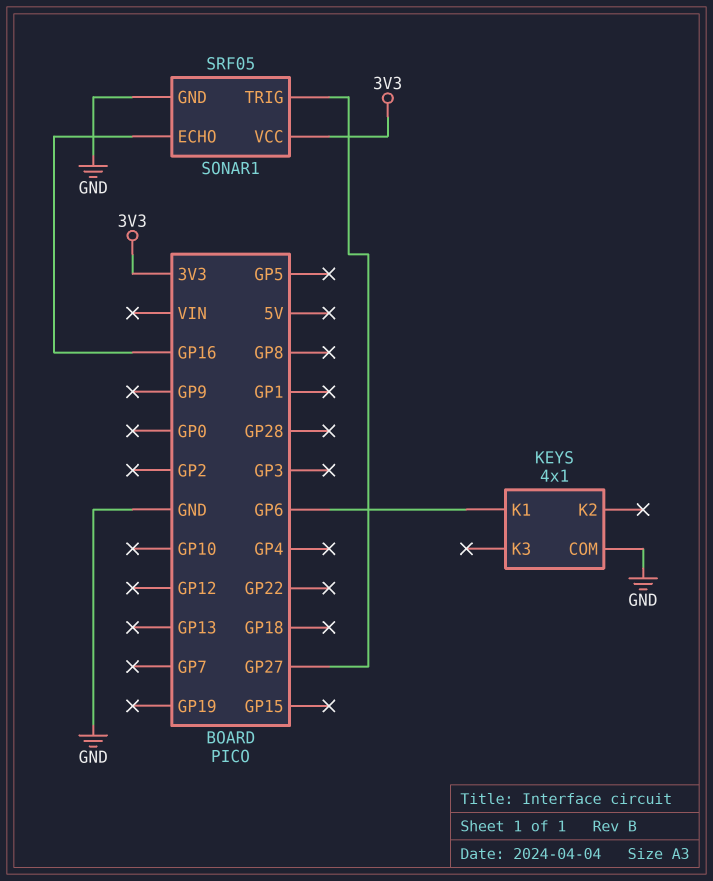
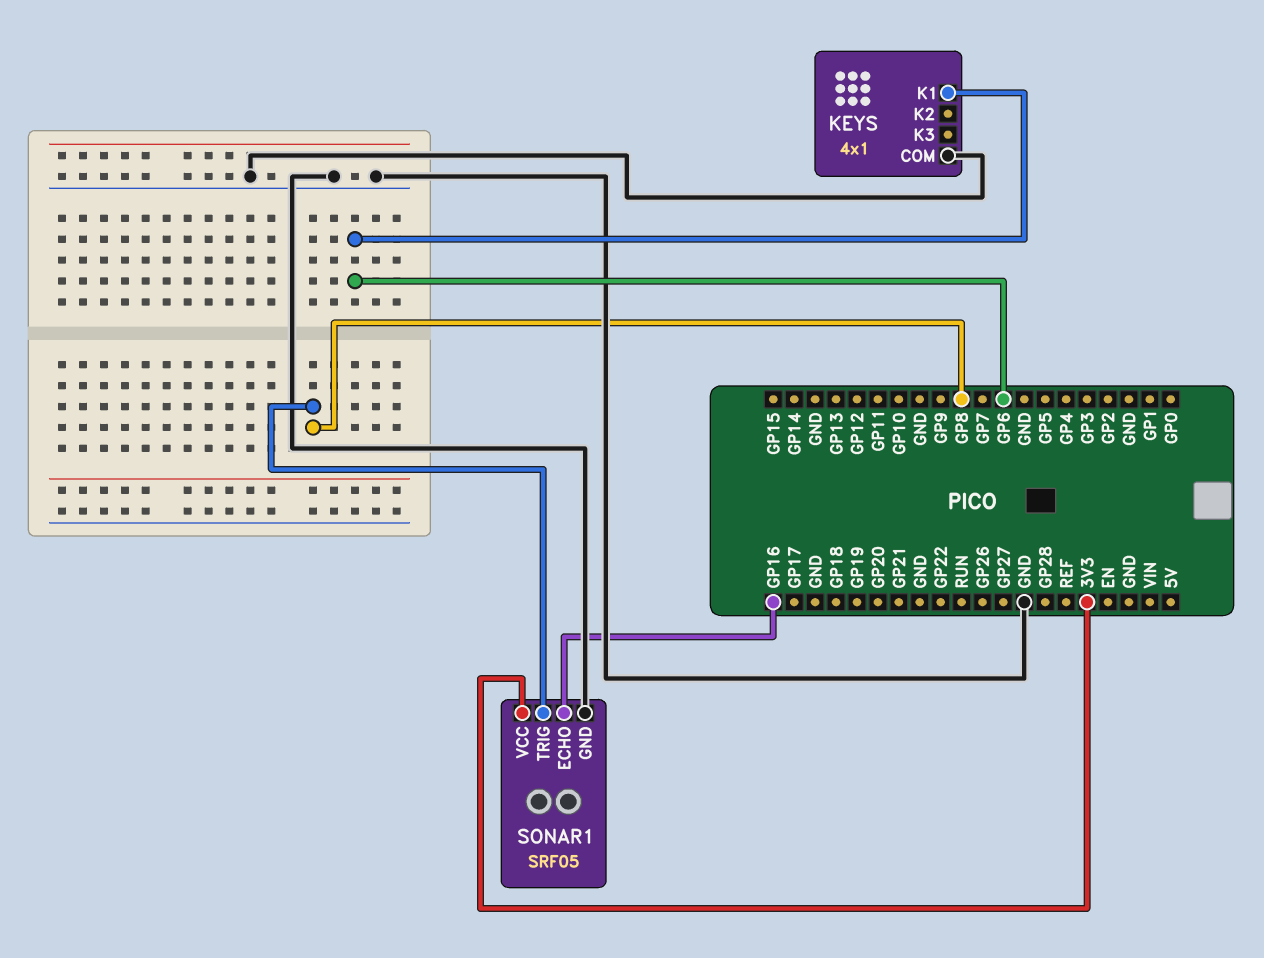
SONAR1 pin TRIG: GP27 -> GP8

